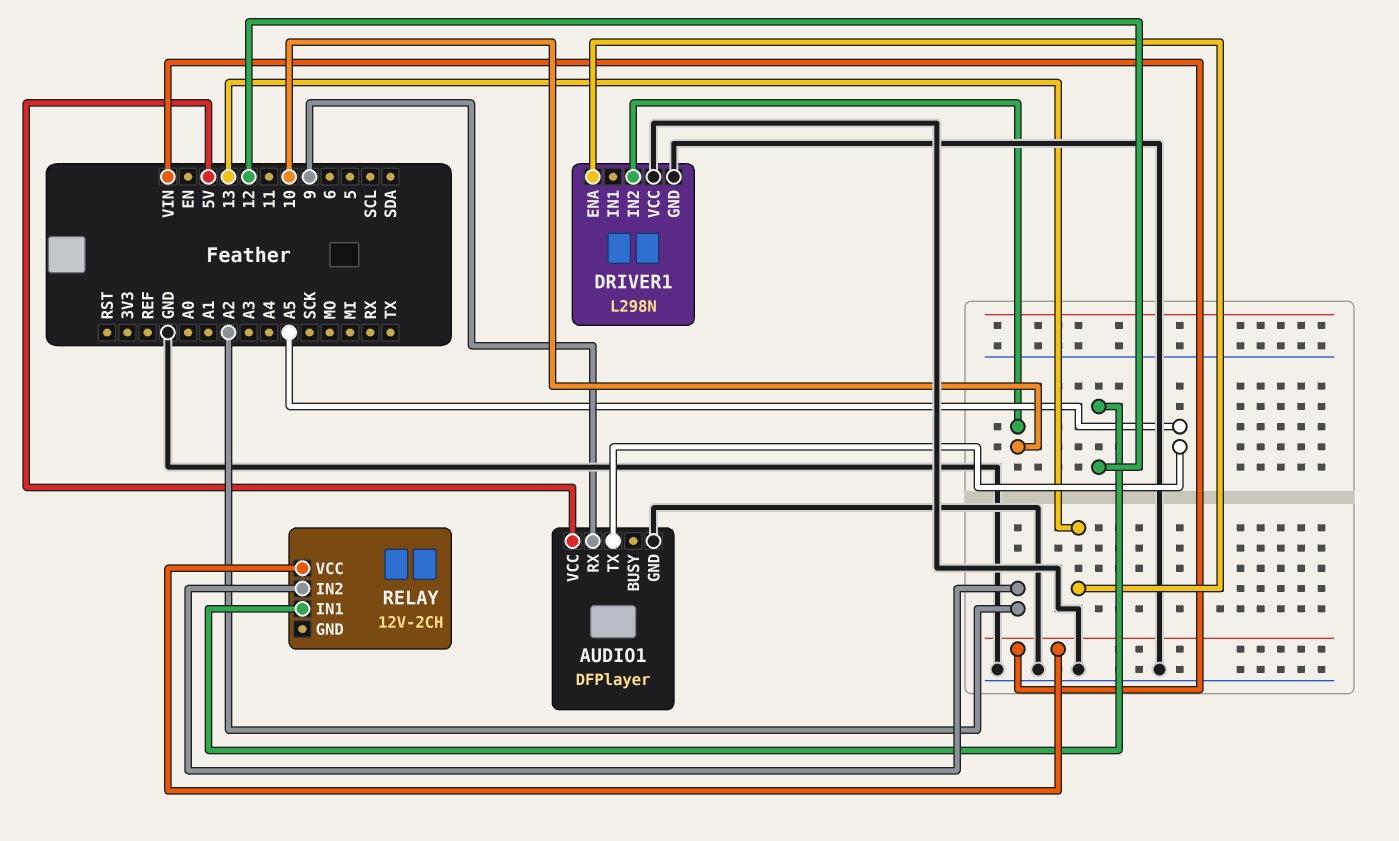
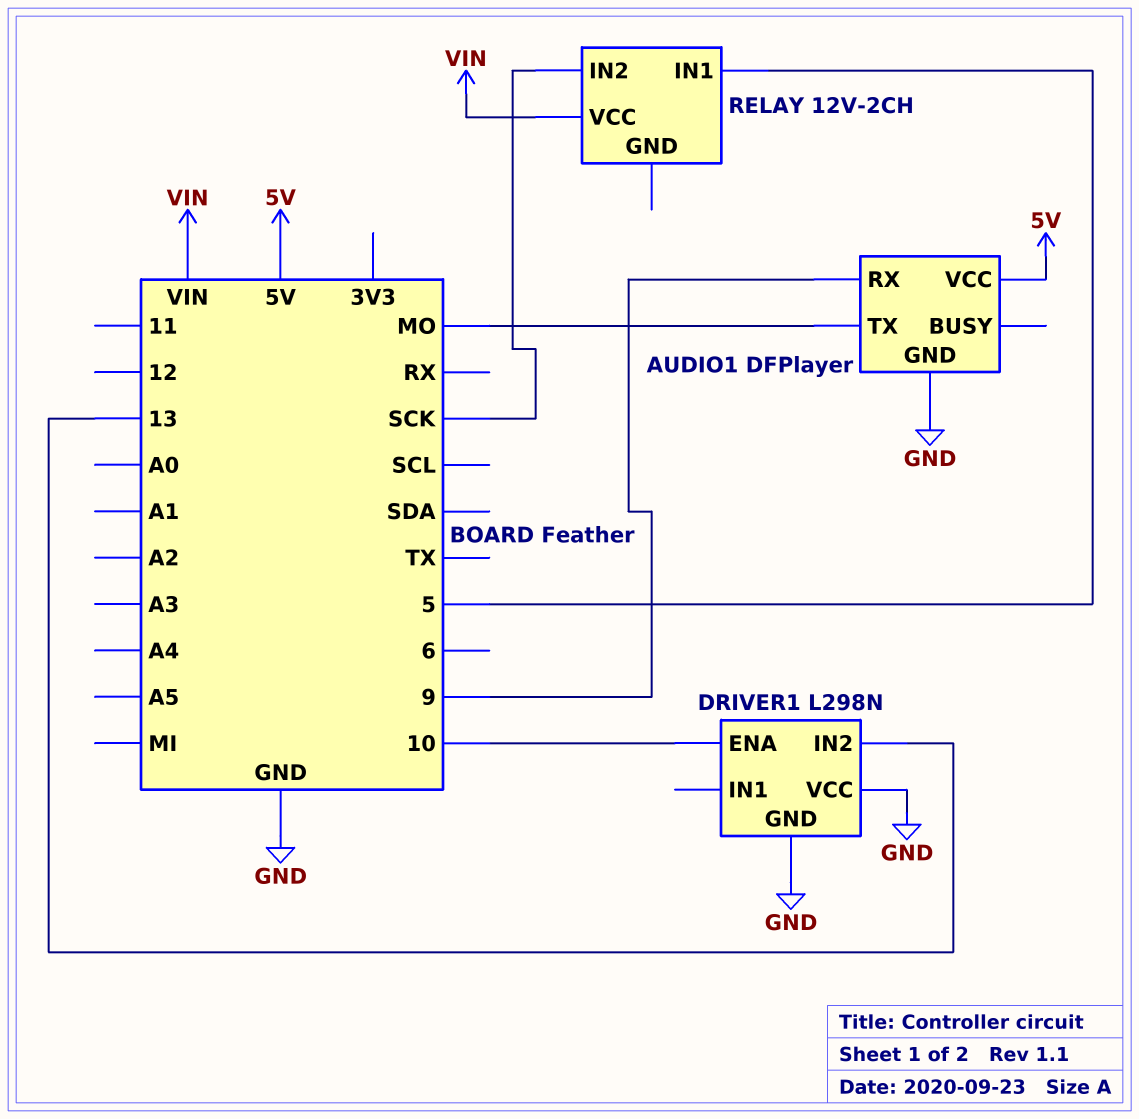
AUDIO1 pin TX: A5 -> MO
DRIVER1 pin ENA: 13 -> 10
DRIVER1 pin IN2: 10 -> 13
RELAY pin IN1: 12 -> 5
RELAY pin IN2: A2 -> SCK

